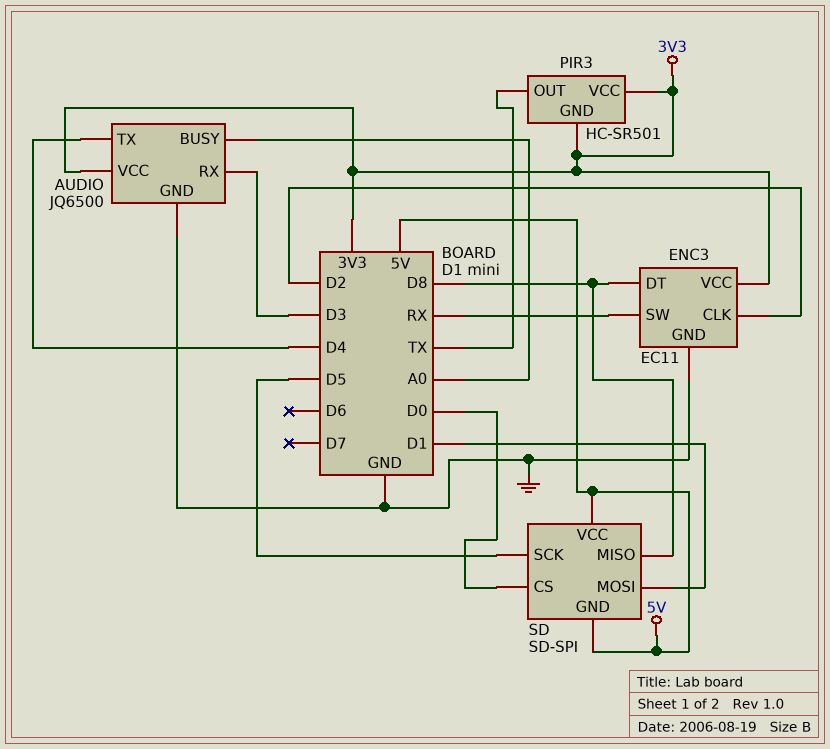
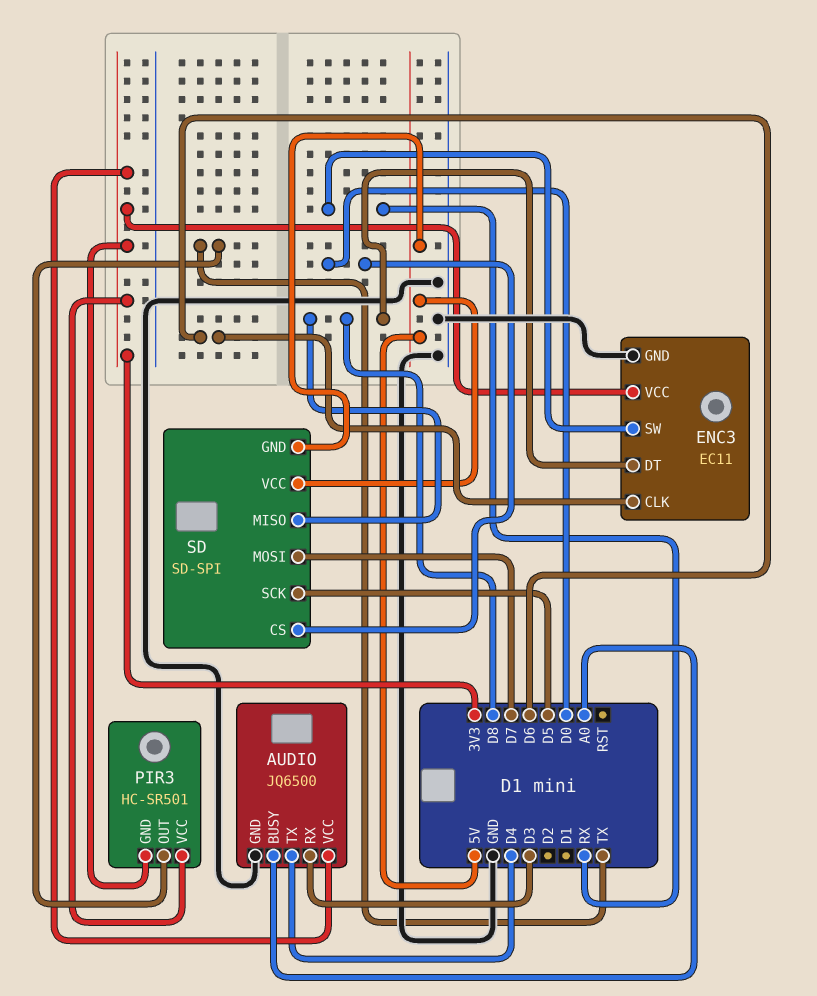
ENC3 pin CLK: D2 -> D6
SD pin MOSI: D1 -> D7

